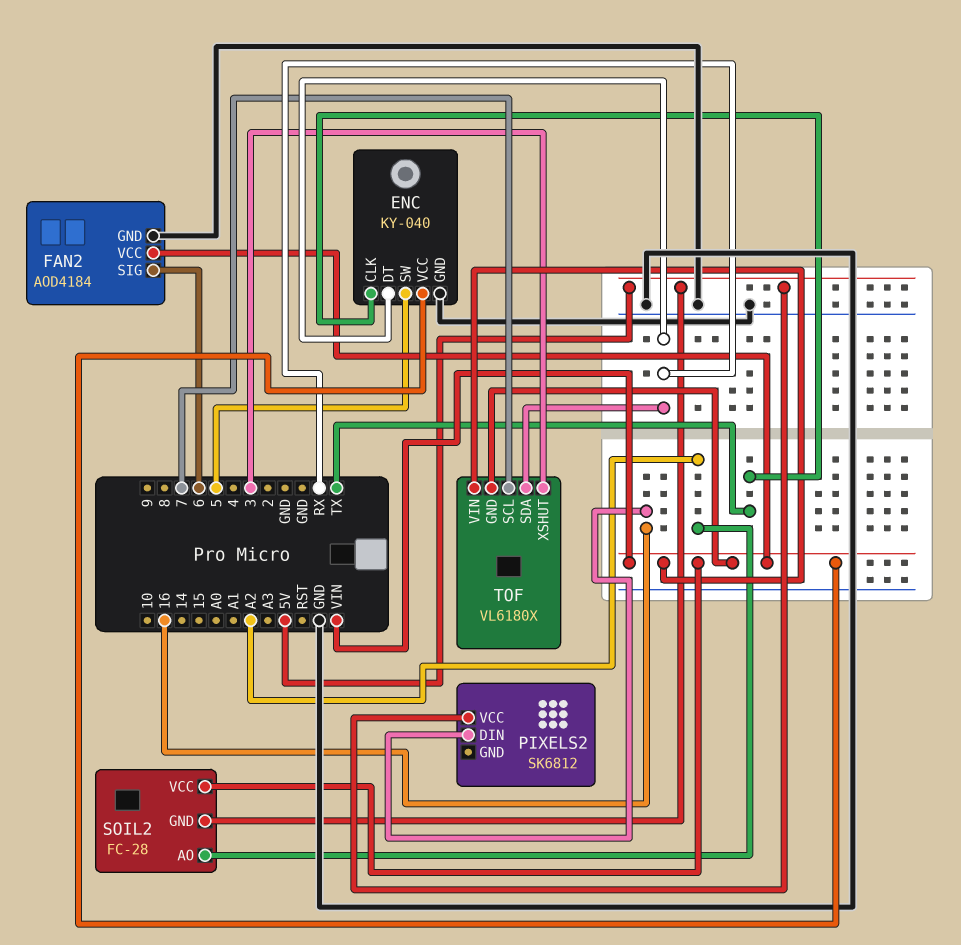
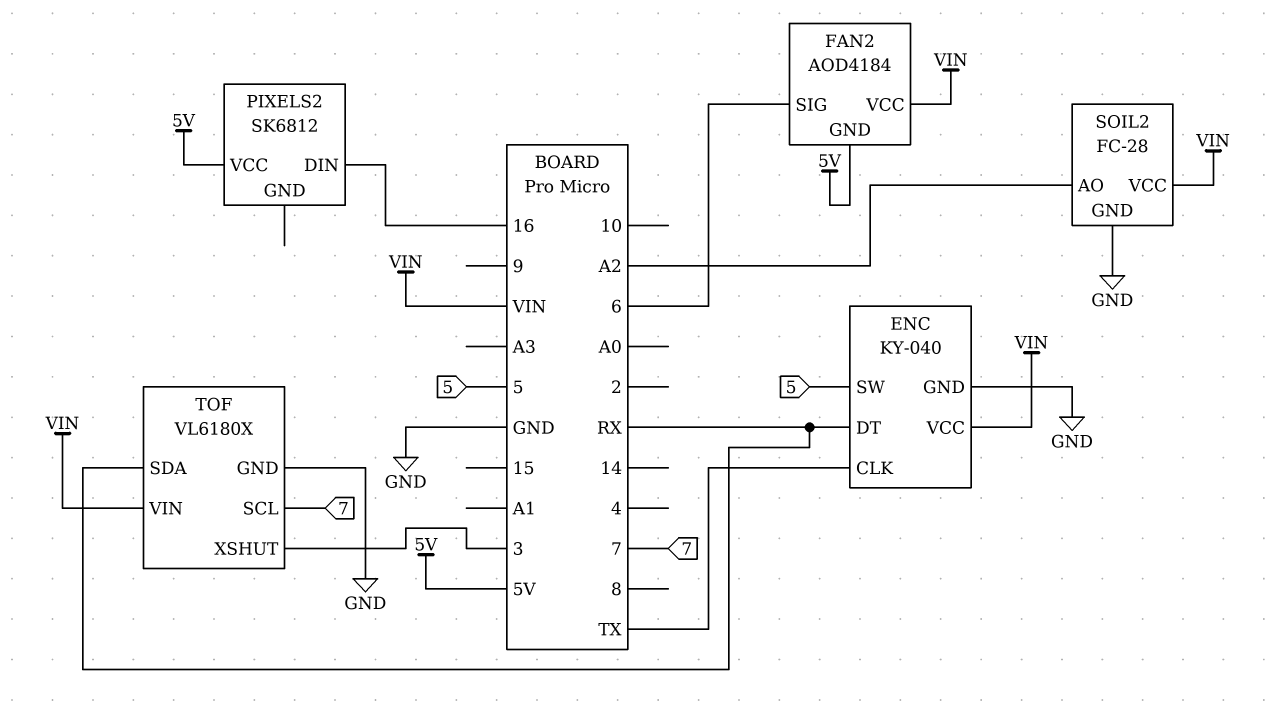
FAN2 pin GND: GND -> 5V
SOIL2 pin GND: 5V -> GND
TOF pin GND: VIN -> GND

